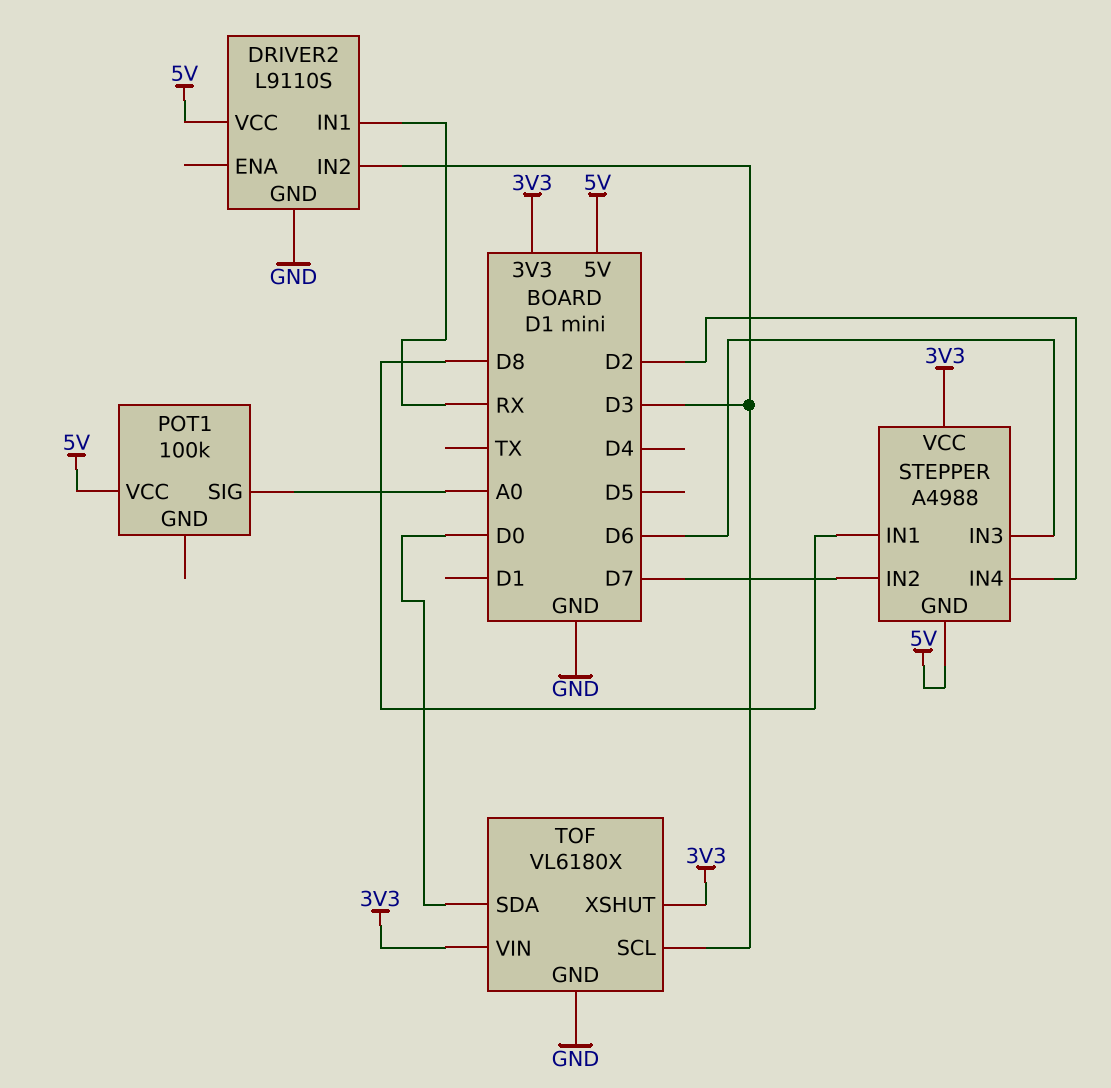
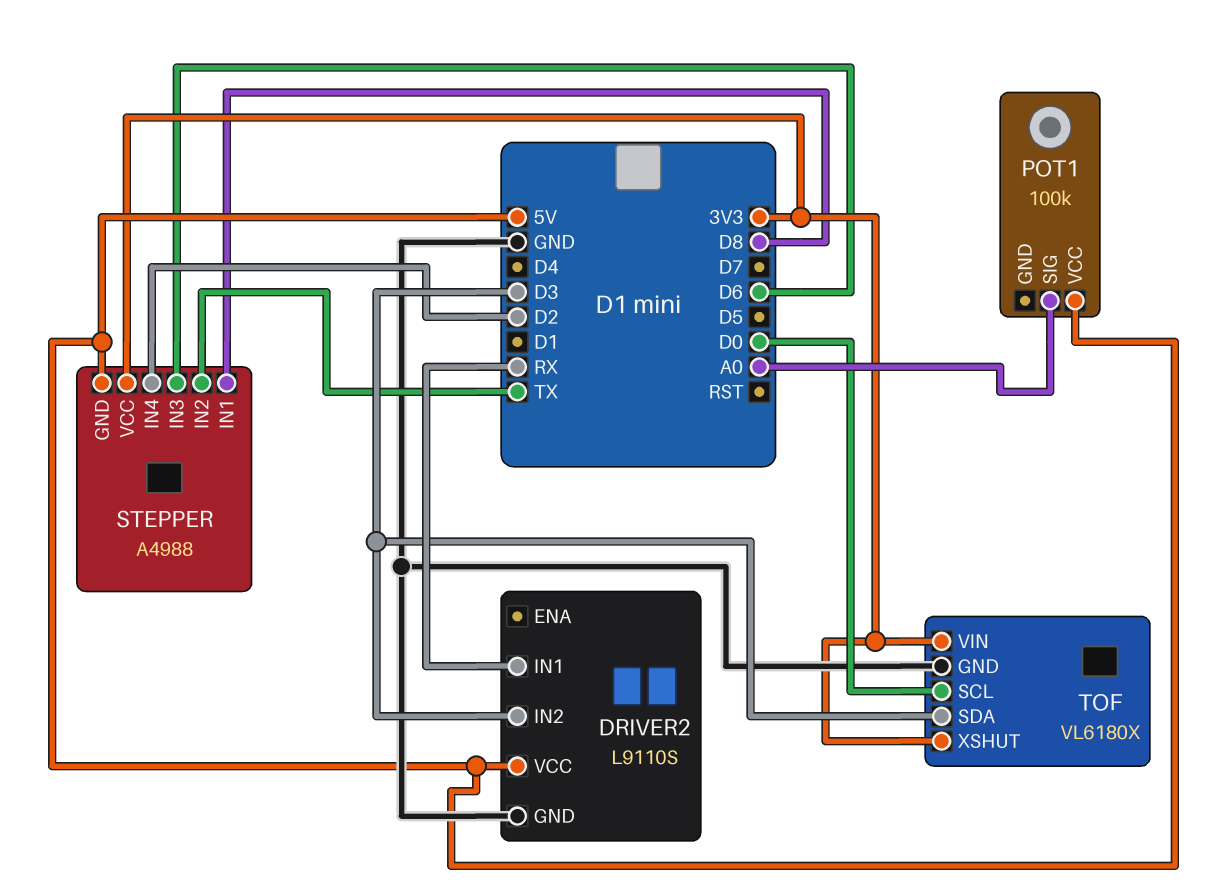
STEPPER pin IN2: D7 -> TX
TOF pin SCL: D3 -> D0
TOF pin SDA: D0 -> D3

